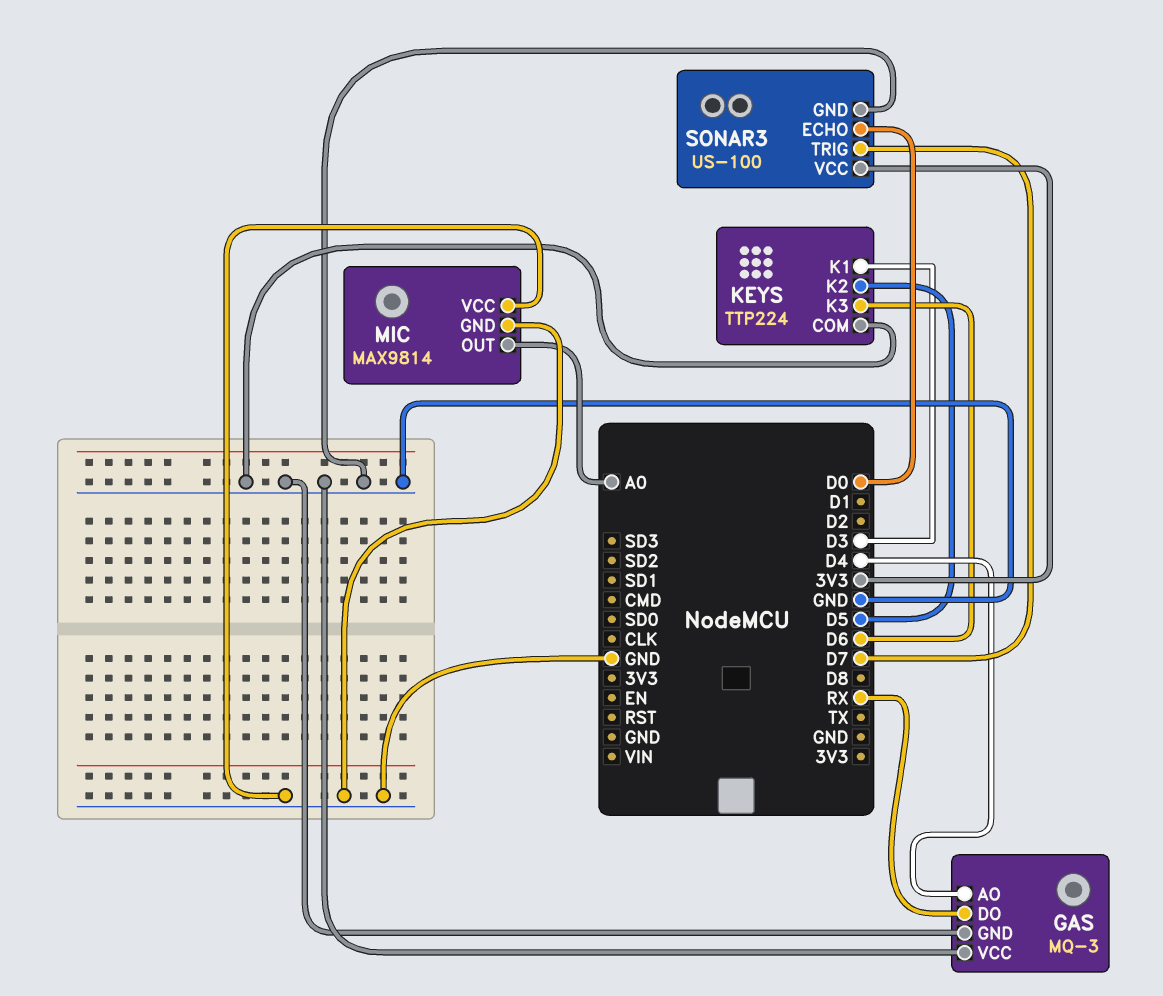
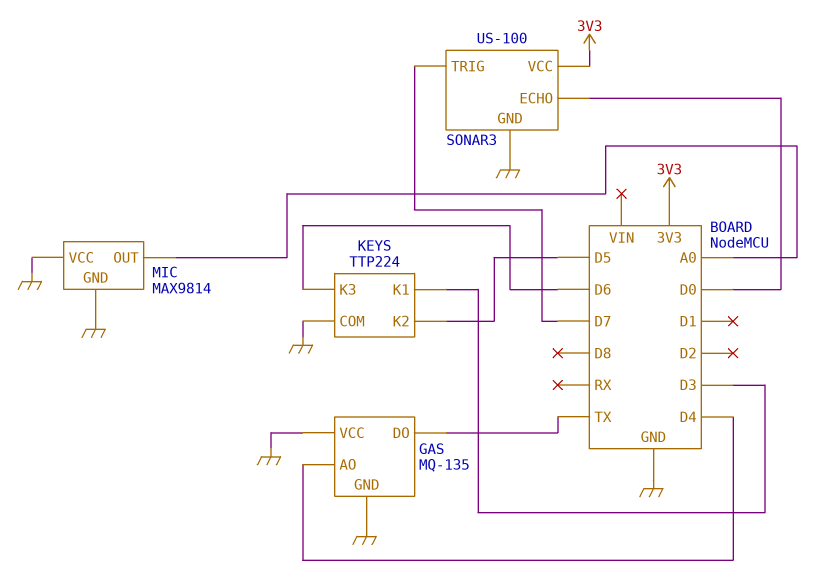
GAS: MQ-3 -> MQ-135
GAS pin DO: RX -> TX

